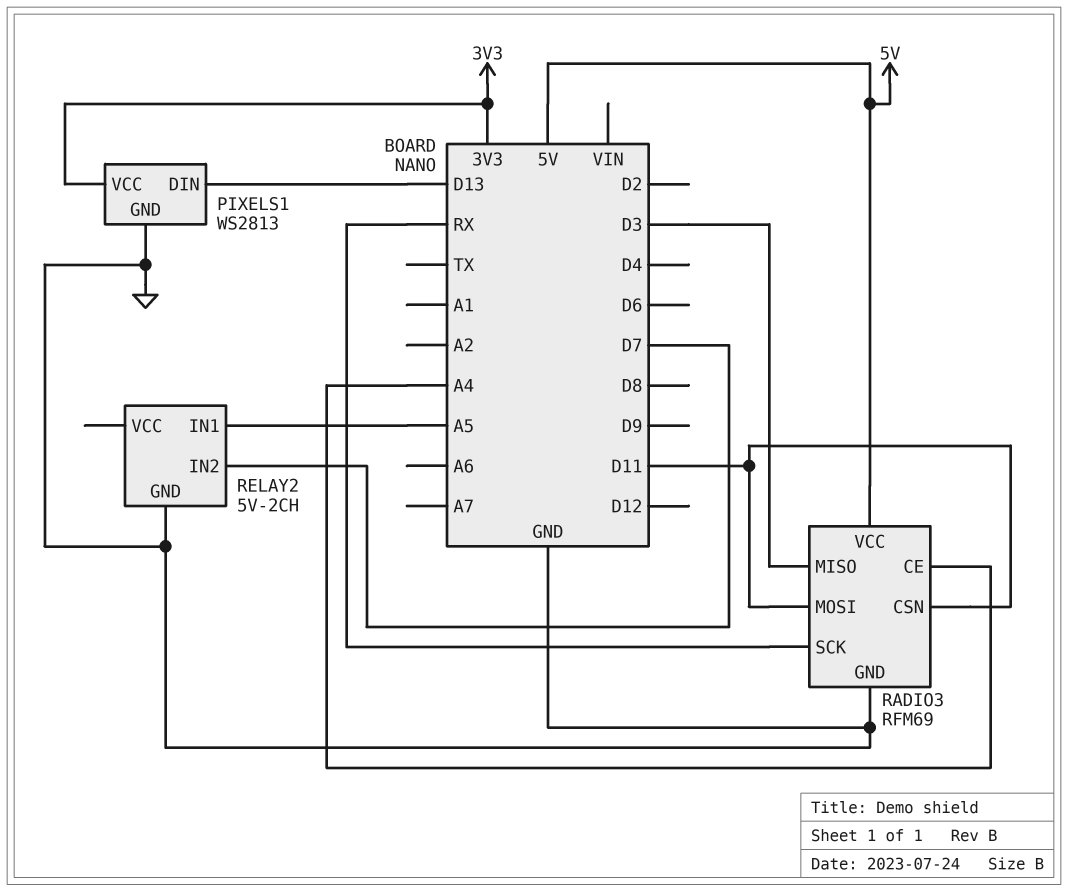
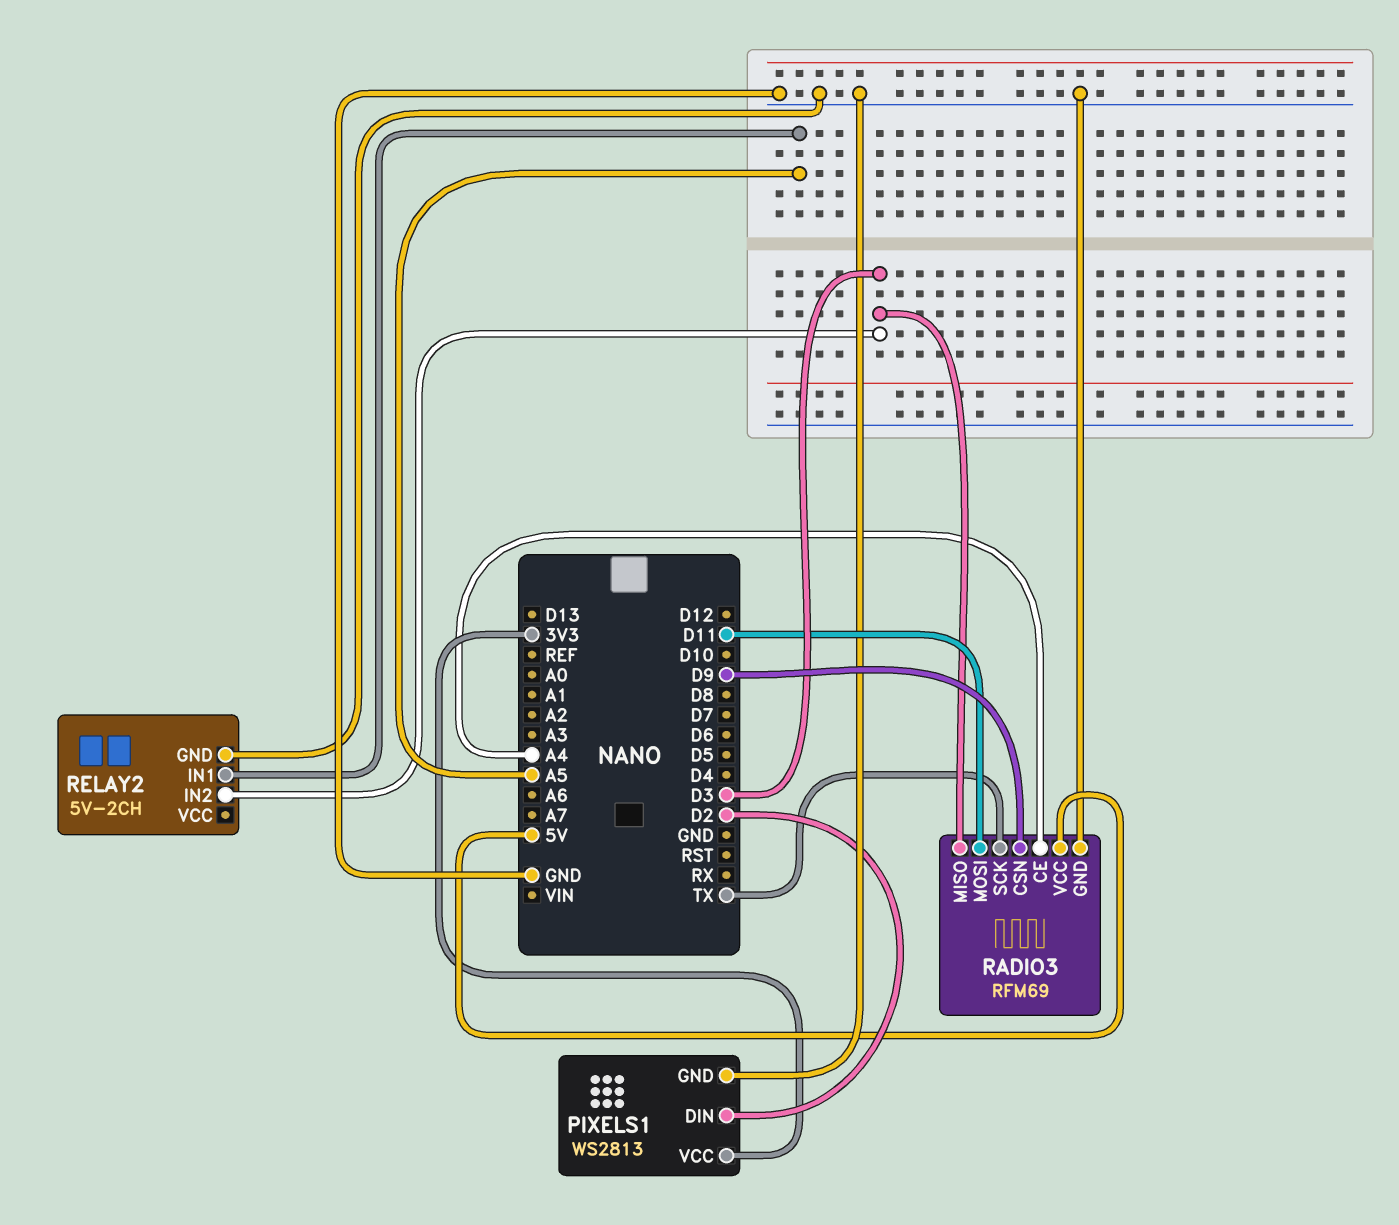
PIXELS1 pin DIN: D13 -> D2
RADIO3 pin CSN: D11 -> D9
RADIO3 pin SCK: RX -> TX
RELAY2 pin IN2: D7 -> D3

